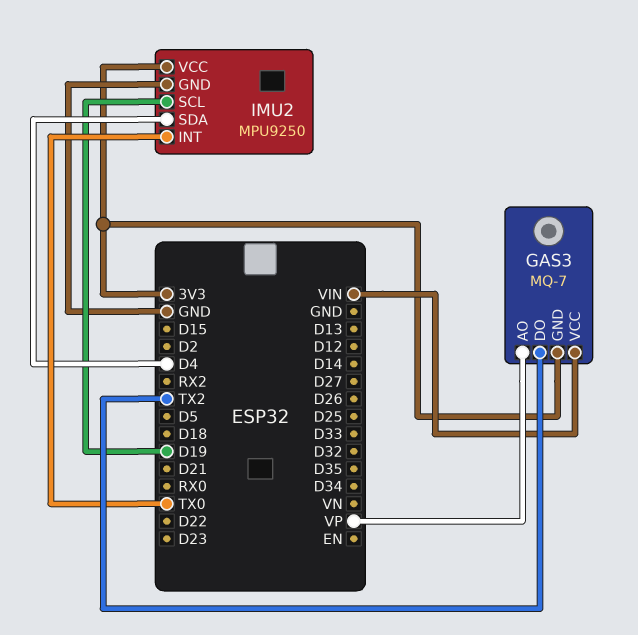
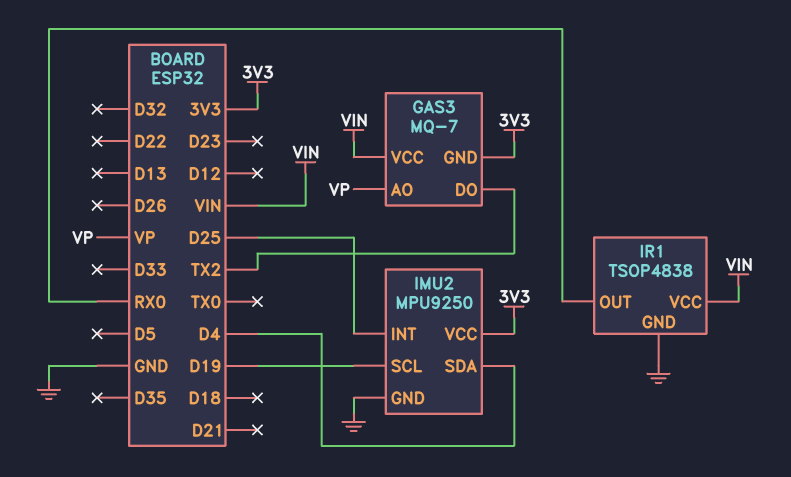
IMU2 pin INT: TX0 -> D25
IR1: none -> TSOP4838
IR1 pin GND: none -> GND
IR1 pin OUT: none -> RX0
IR1 pin VCC: none -> VIN

